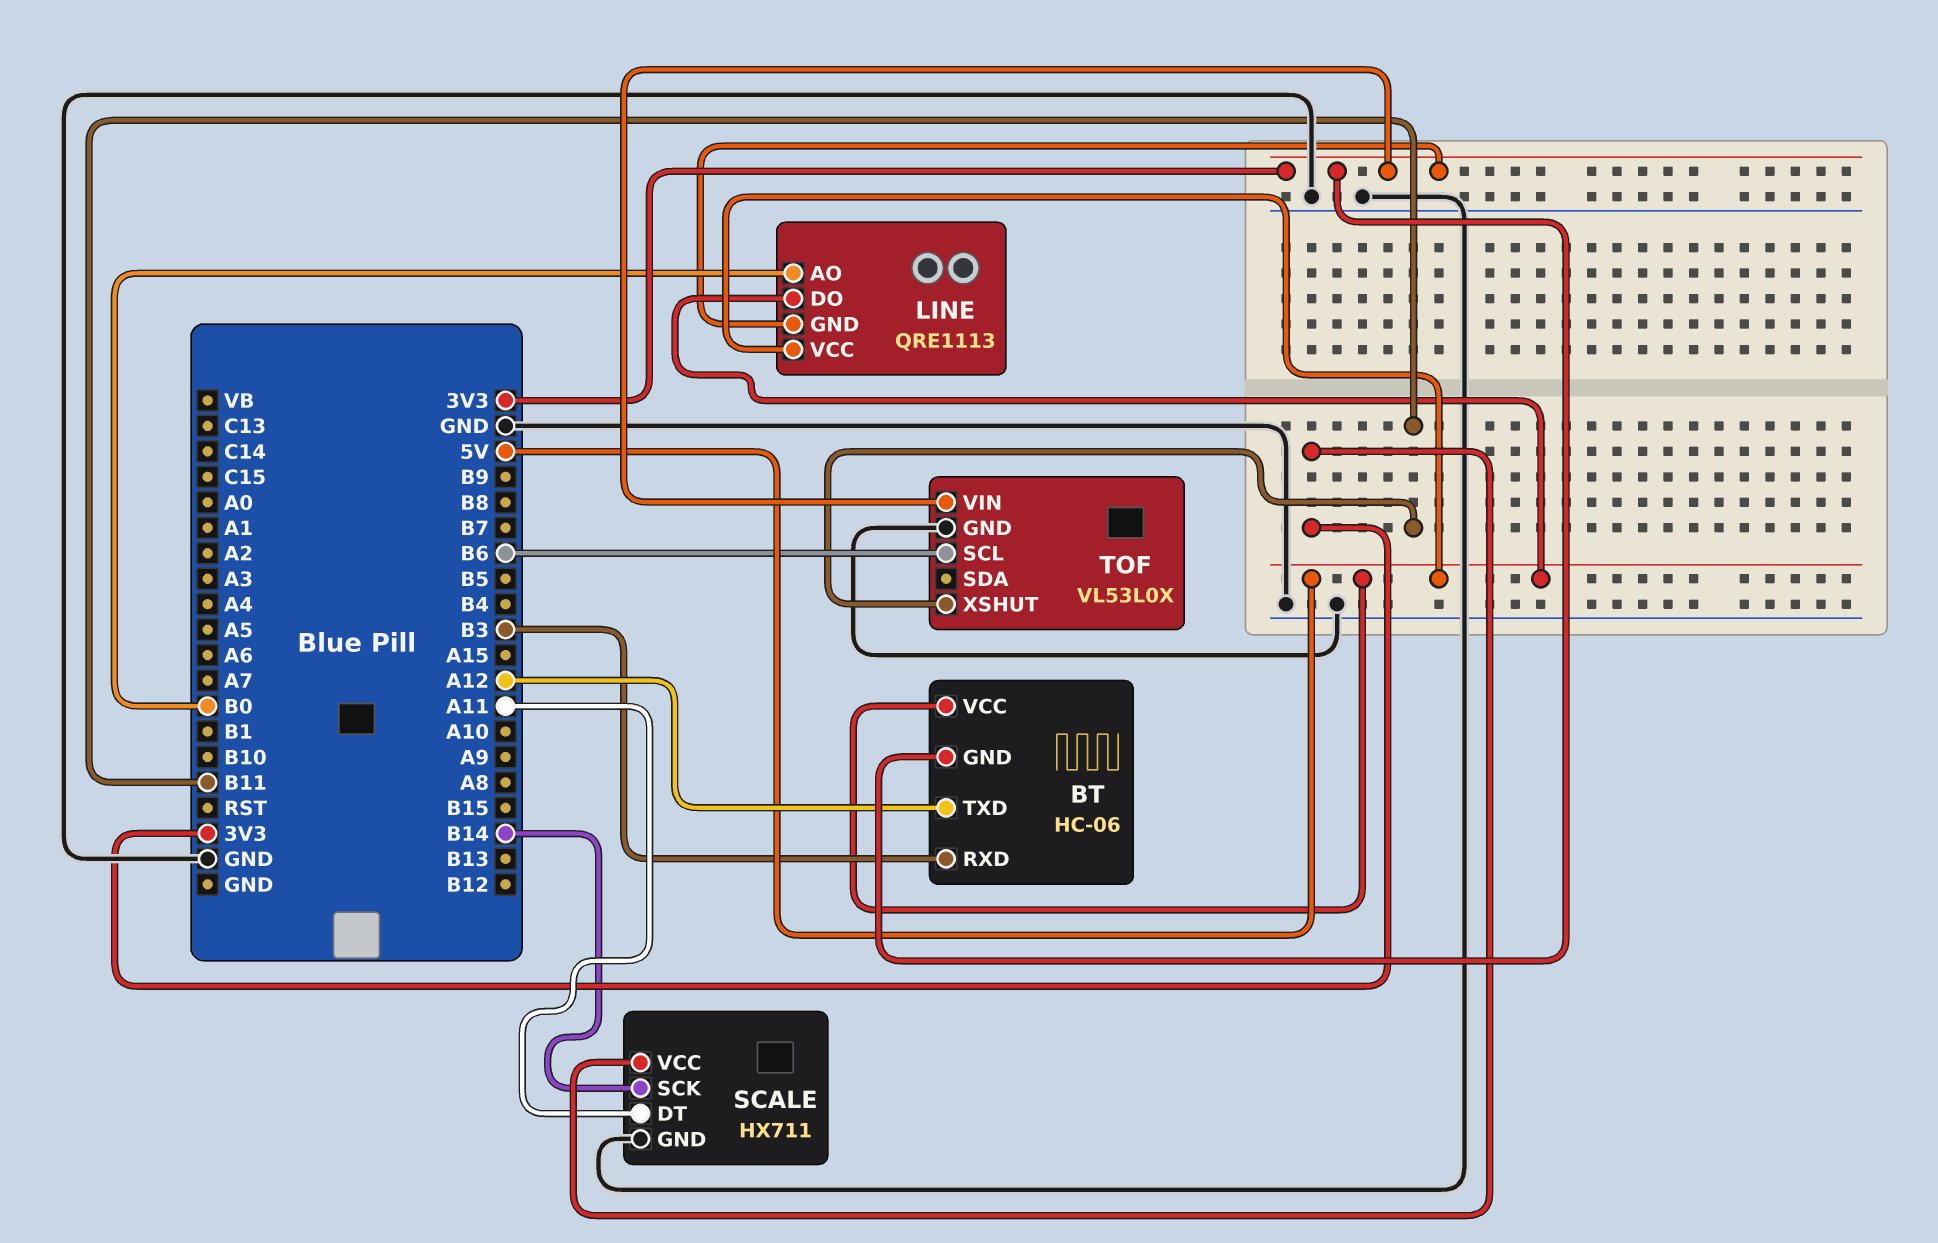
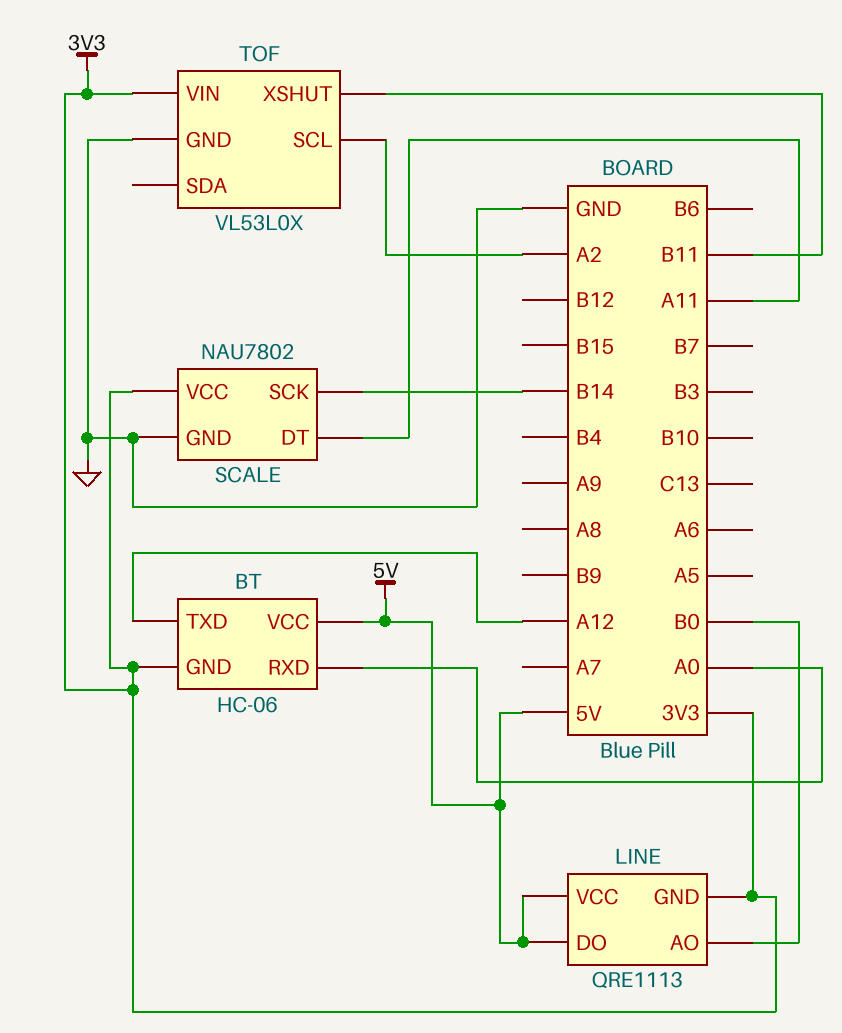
BT pin RXD: B3 -> A0
SCALE: HX711 -> NAU7802
TOF pin SCL: B6 -> A2

